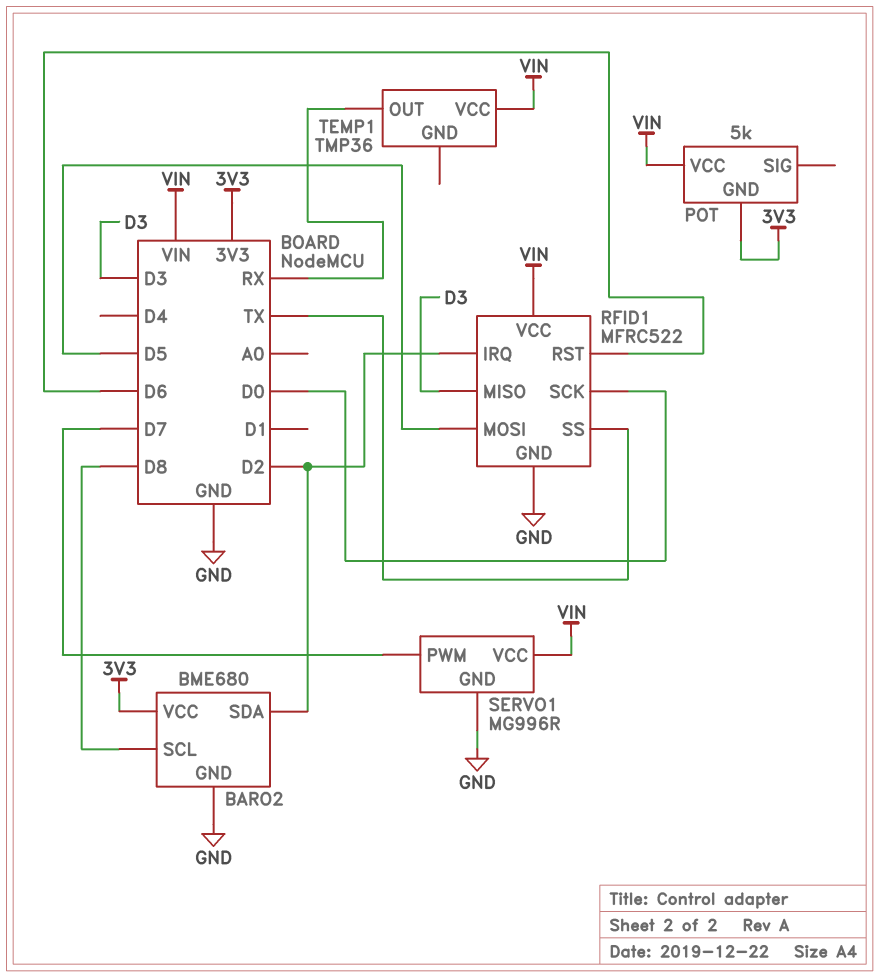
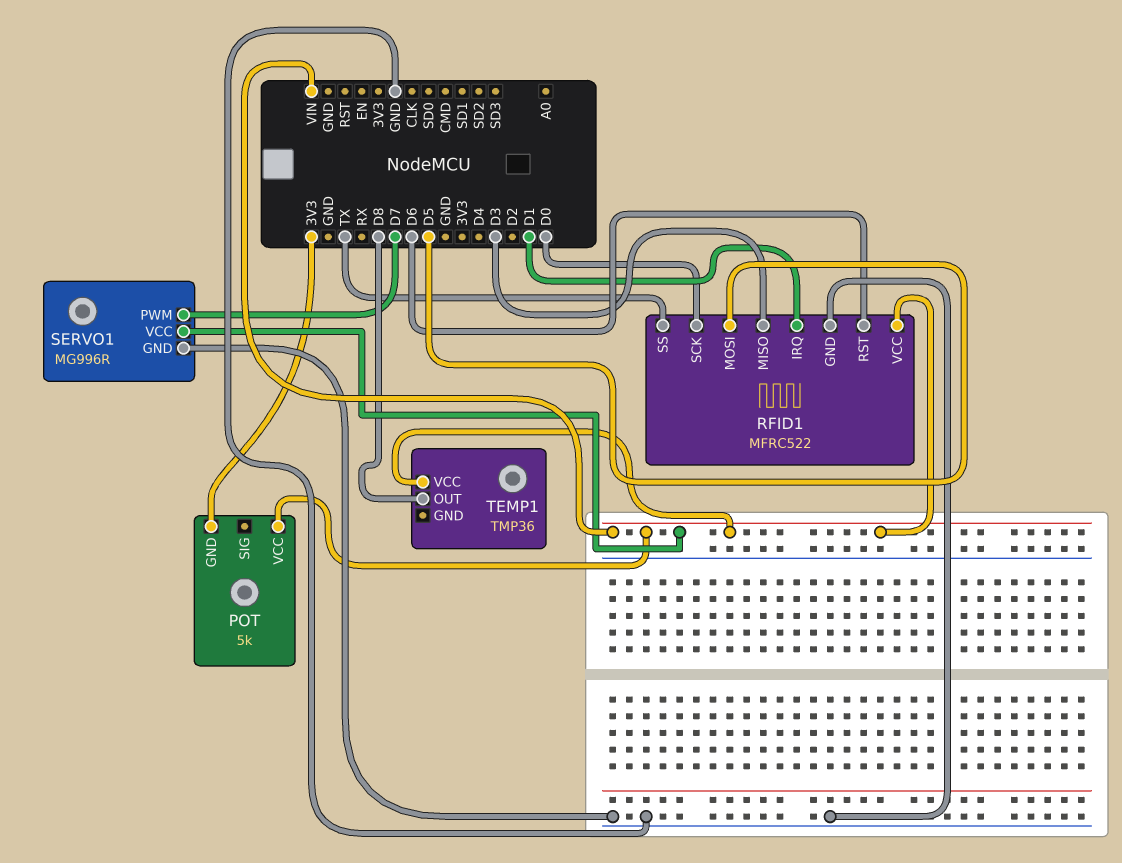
BARO2: BME680 -> none
BARO2 pin GND: GND -> none
BARO2 pin SCL: D8 -> none
BARO2 pin SDA: D2 -> none
BARO2 pin VCC: 3V3 -> none
RFID1 pin IRQ: D2 -> D1
TEMP1 pin OUT: RX -> D8

